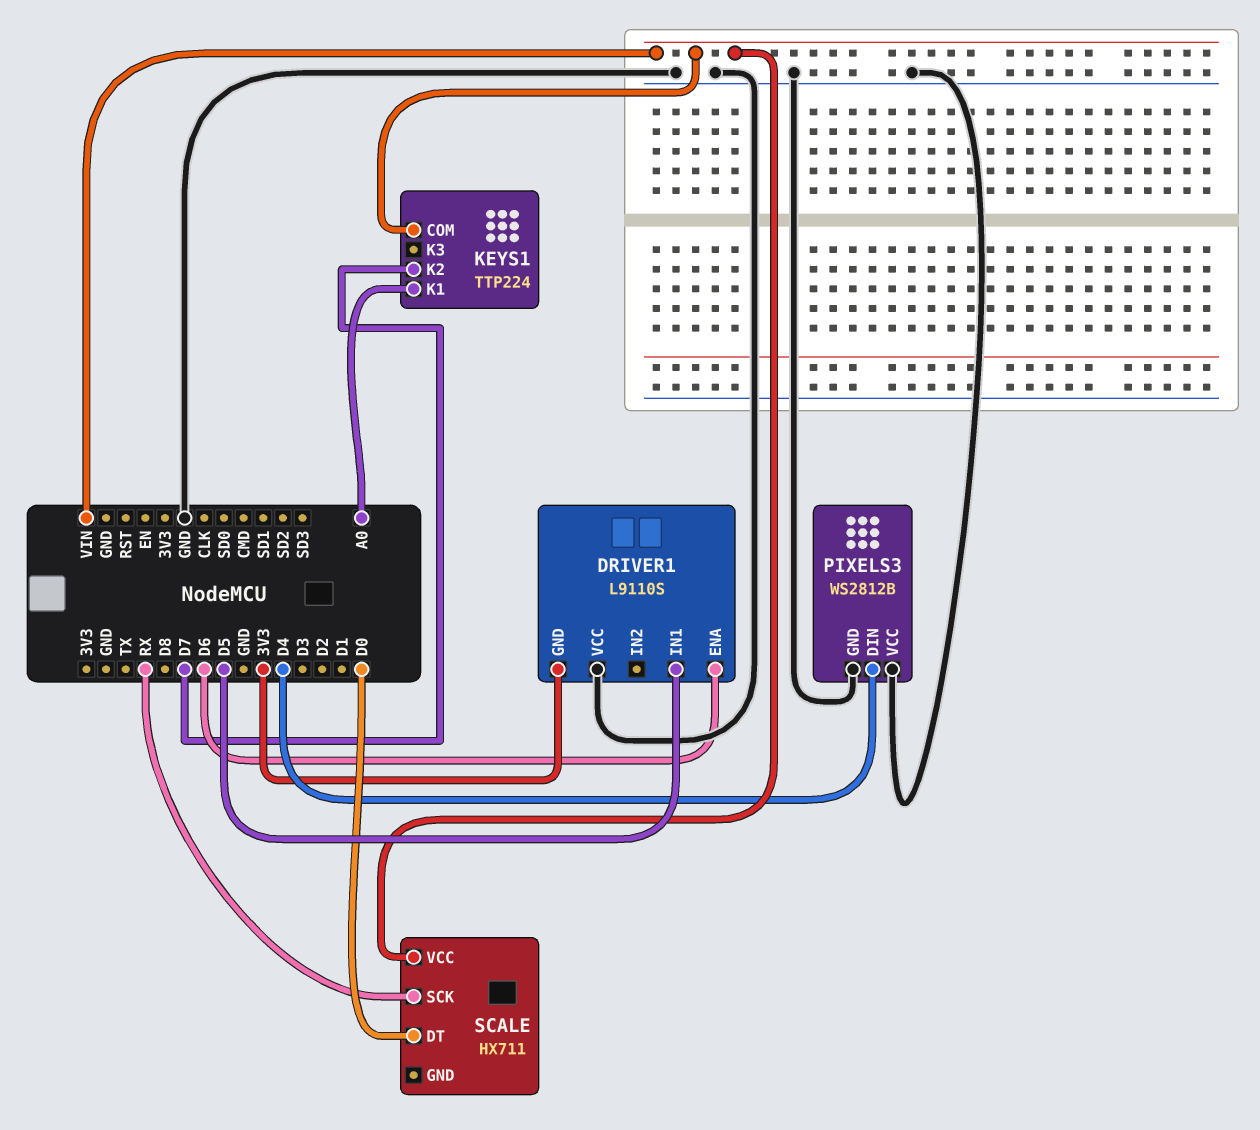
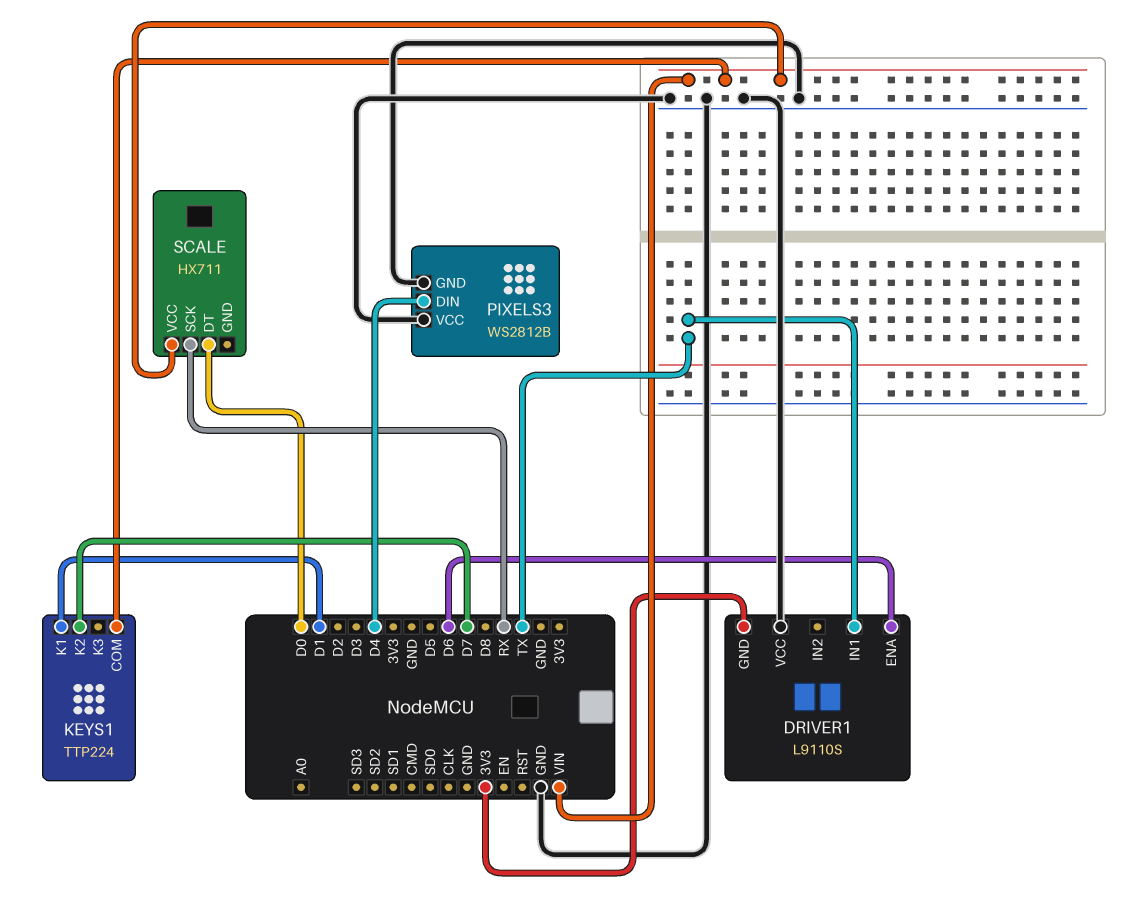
DRIVER1 pin IN1: D5 -> TX
KEYS1 pin K1: A0 -> D1

